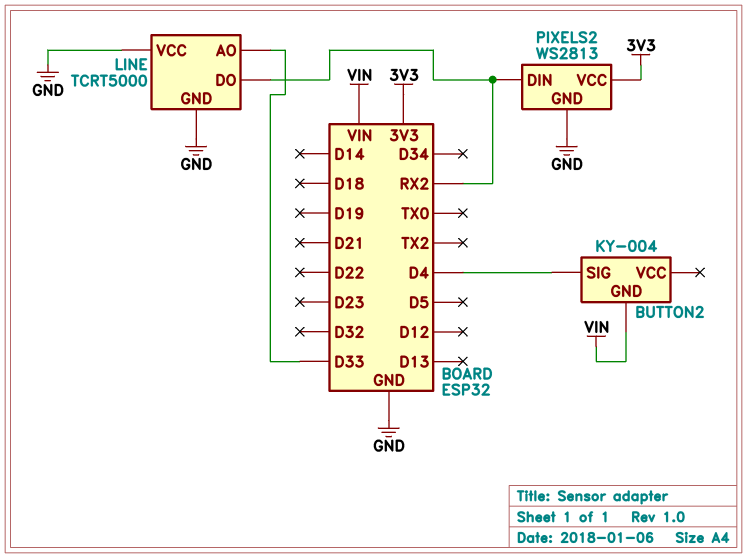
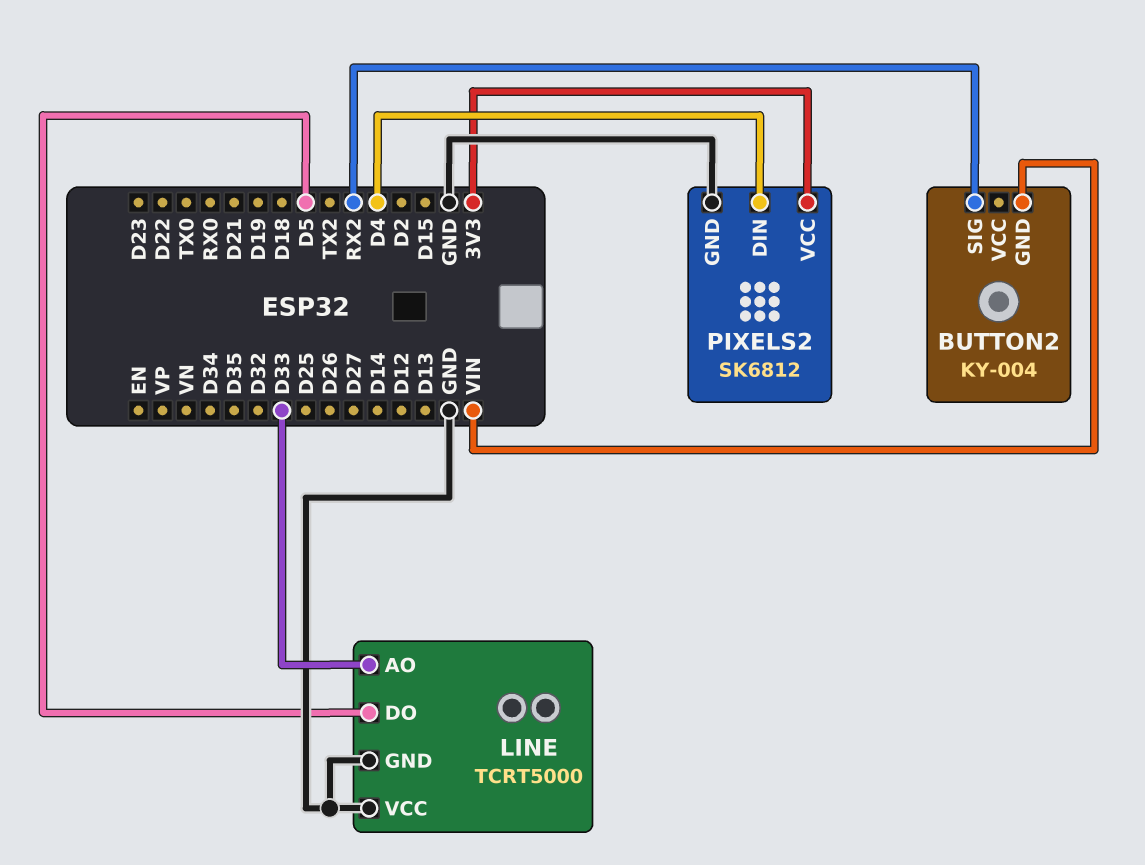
BUTTON2 pin SIG: D4 -> RX2
LINE pin DO: RX2 -> D5
PIXELS2: WS2813 -> SK6812
PIXELS2 pin DIN: RX2 -> D4

